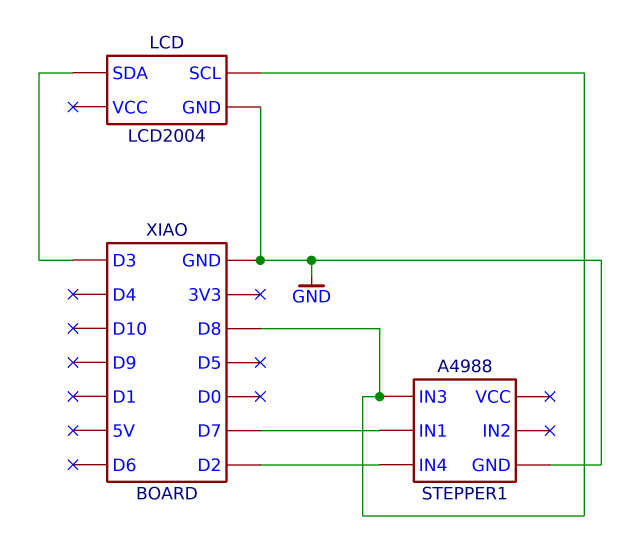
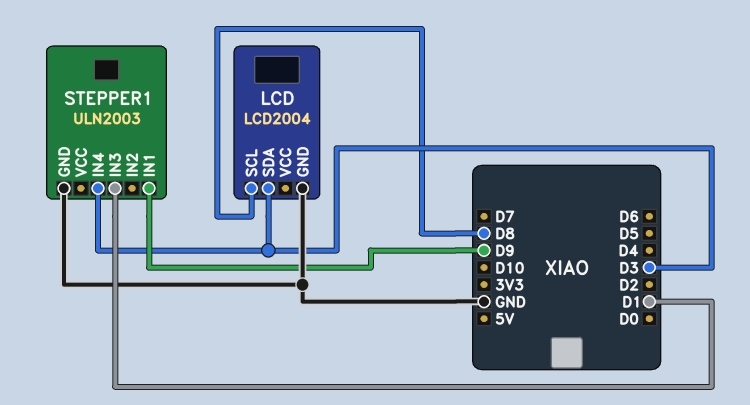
STEPPER1: A4988 -> ULN2003
STEPPER1 pin IN1: D7 -> D9
STEPPER1 pin IN3: D8 -> D1
STEPPER1 pin IN4: D2 -> D3

